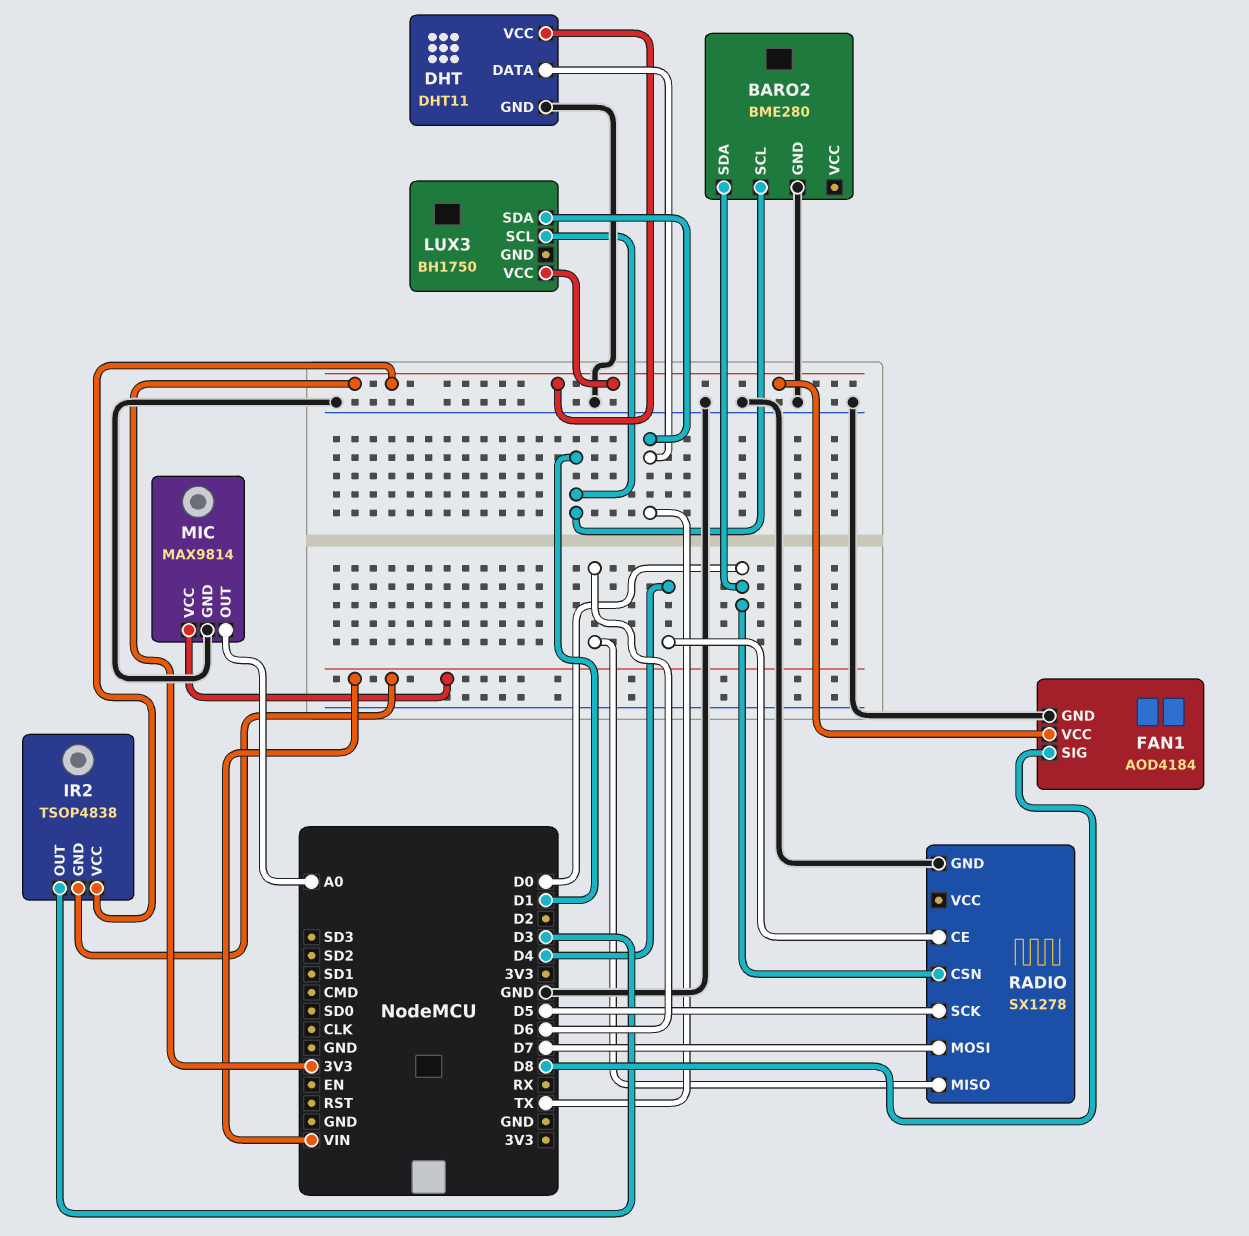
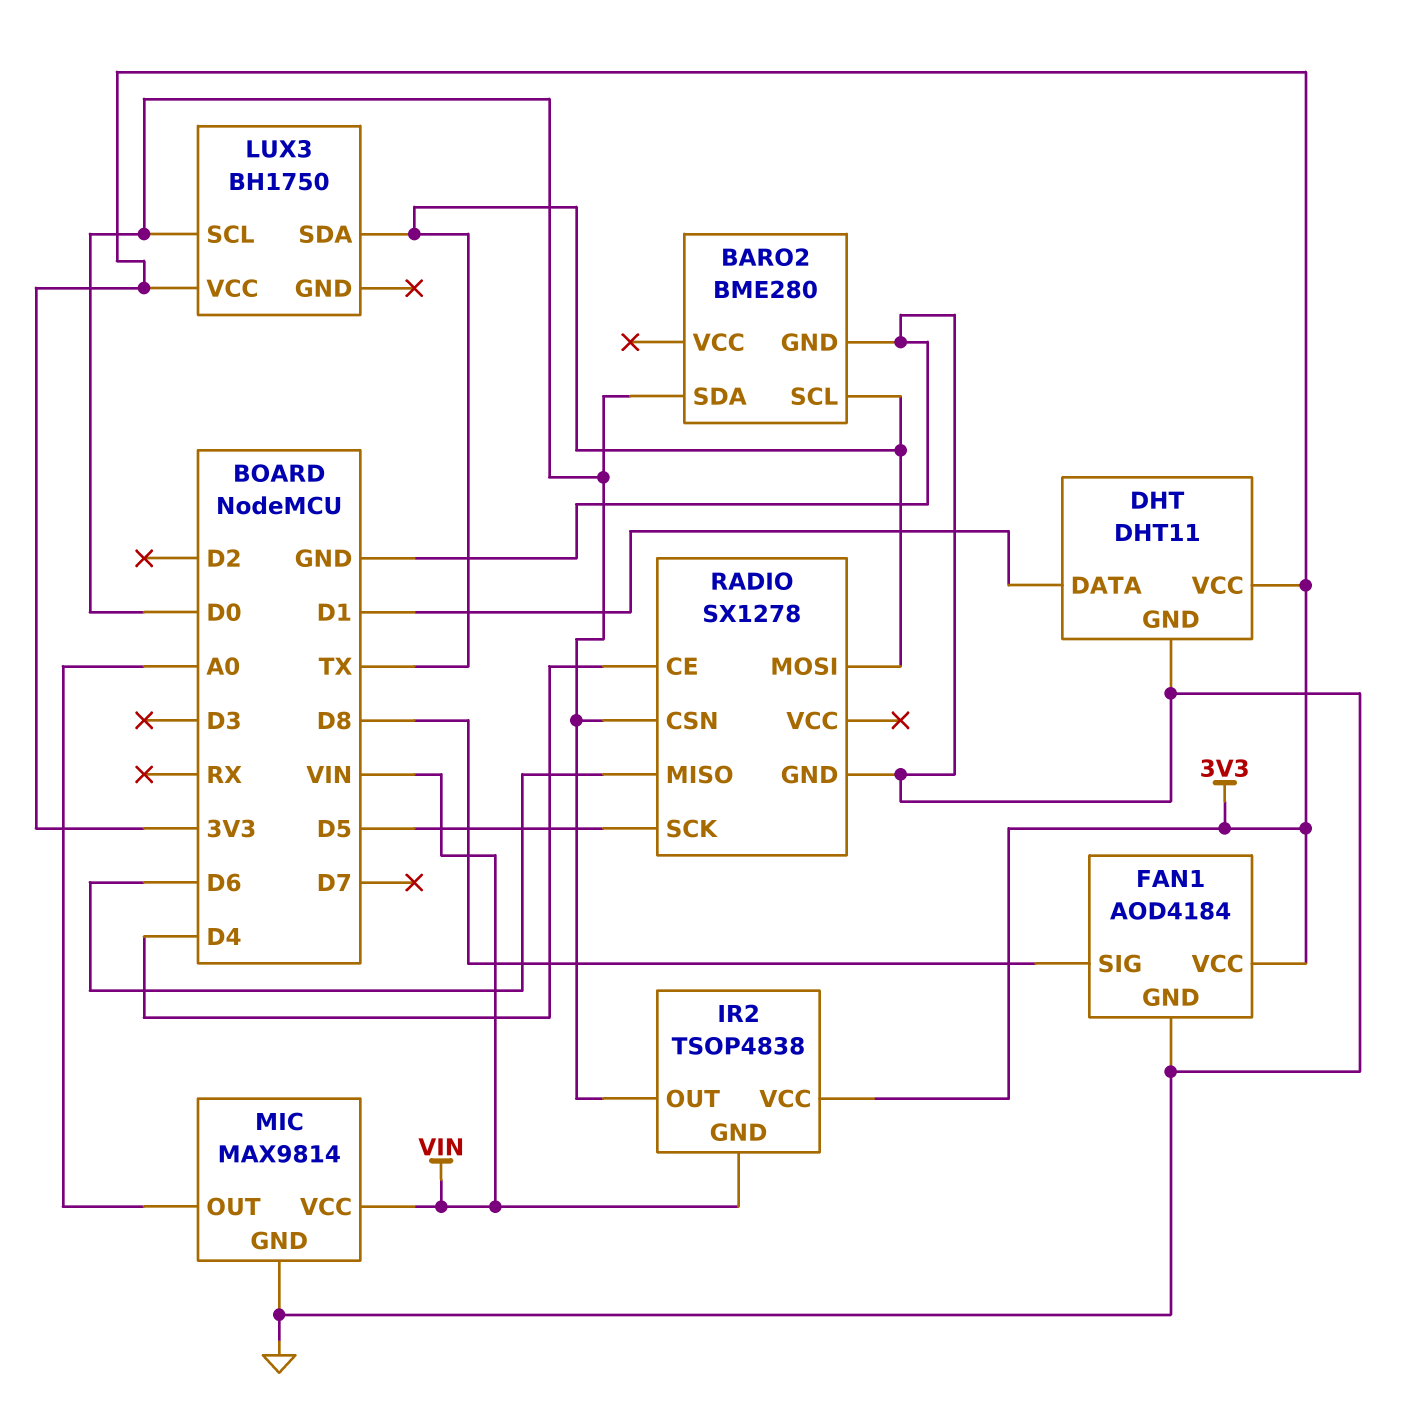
BARO2 pin SCL: D1 -> TX
DHT pin DATA: TX -> D1
IR2 pin OUT: D3 -> D0
LUX3 pin SCL: D1 -> D0
RADIO pin MOSI: D7 -> TX

